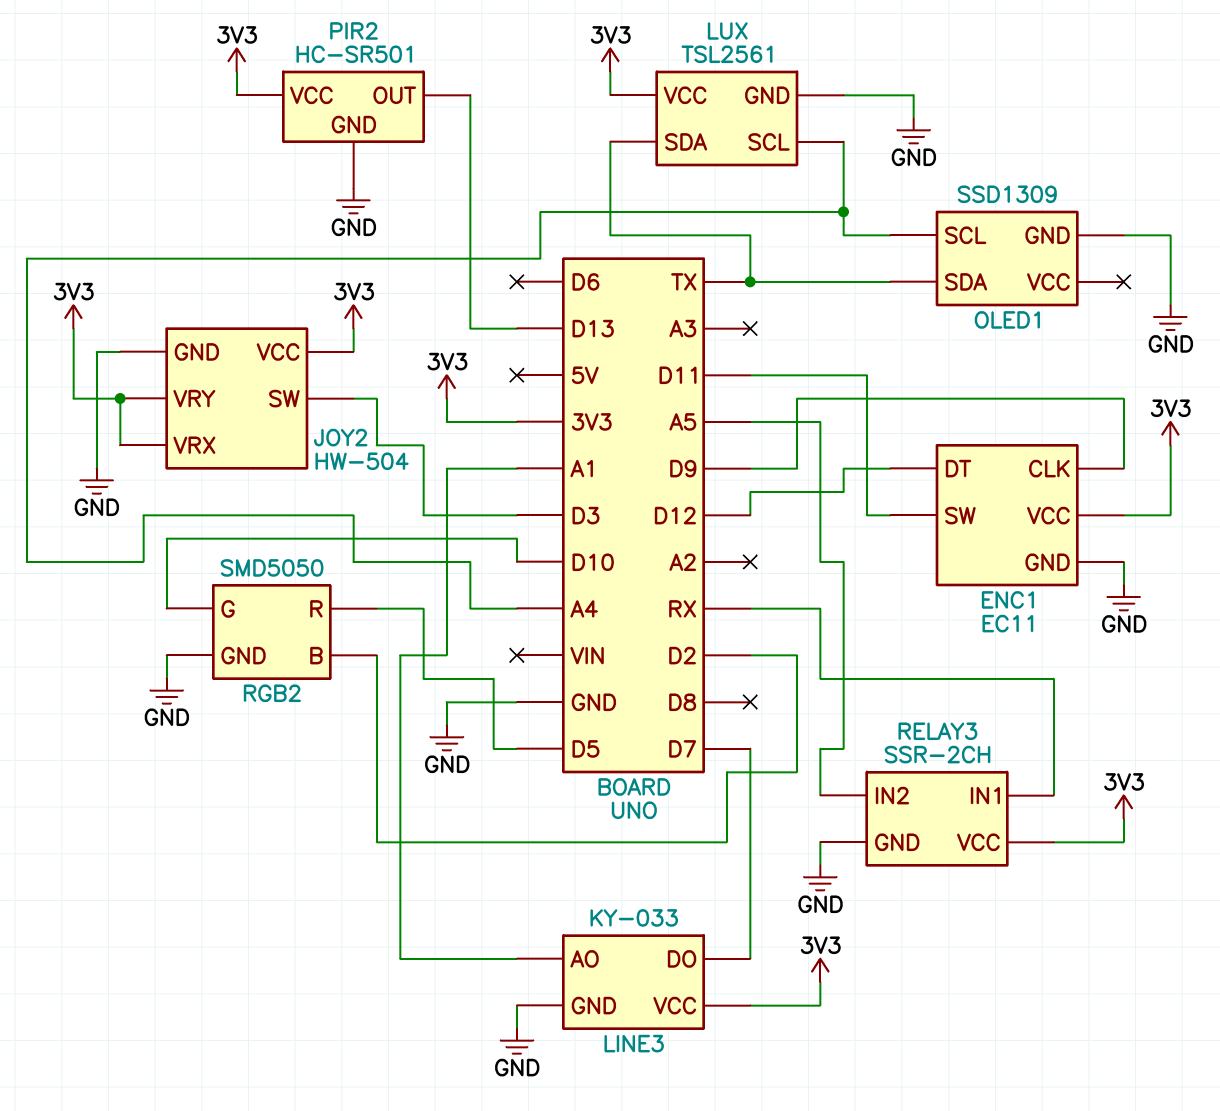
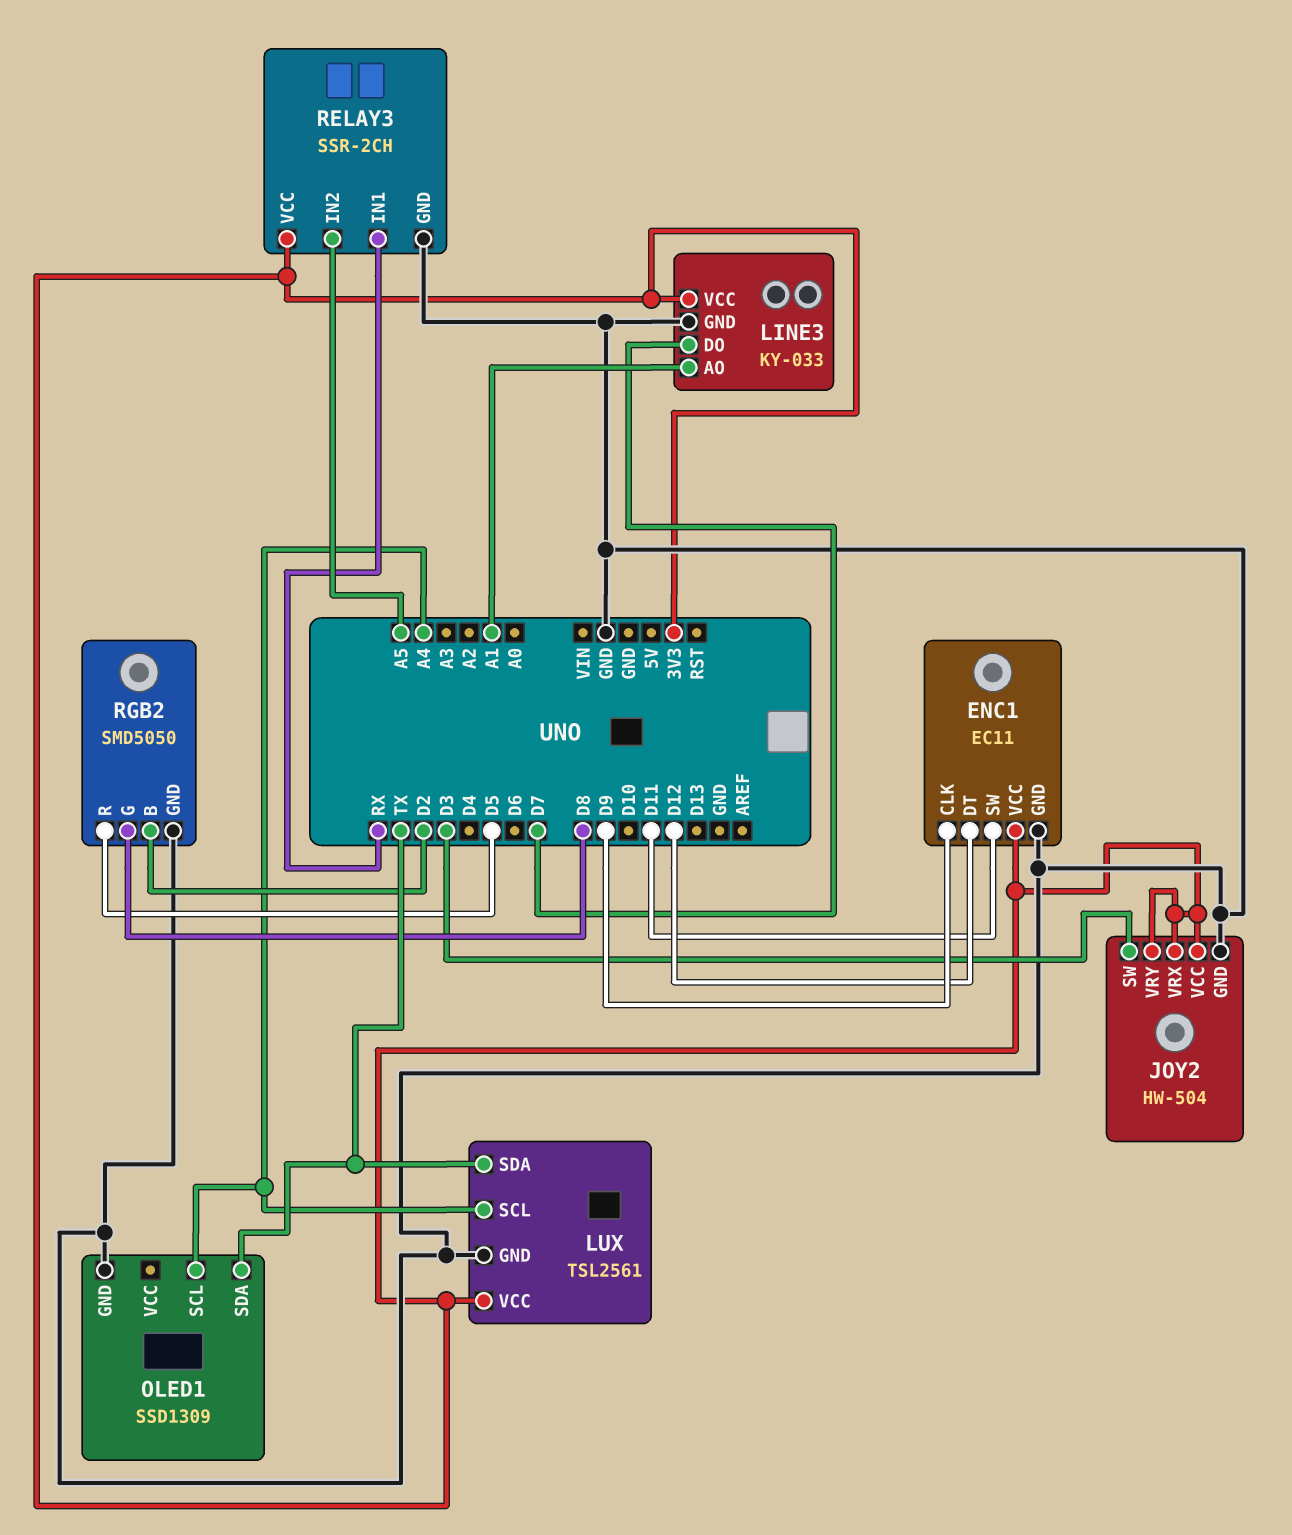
PIR2: HC-SR501 -> none
PIR2 pin GND: GND -> none
PIR2 pin OUT: D13 -> none
PIR2 pin VCC: 3V3 -> none
RGB2 pin G: D10 -> D8

